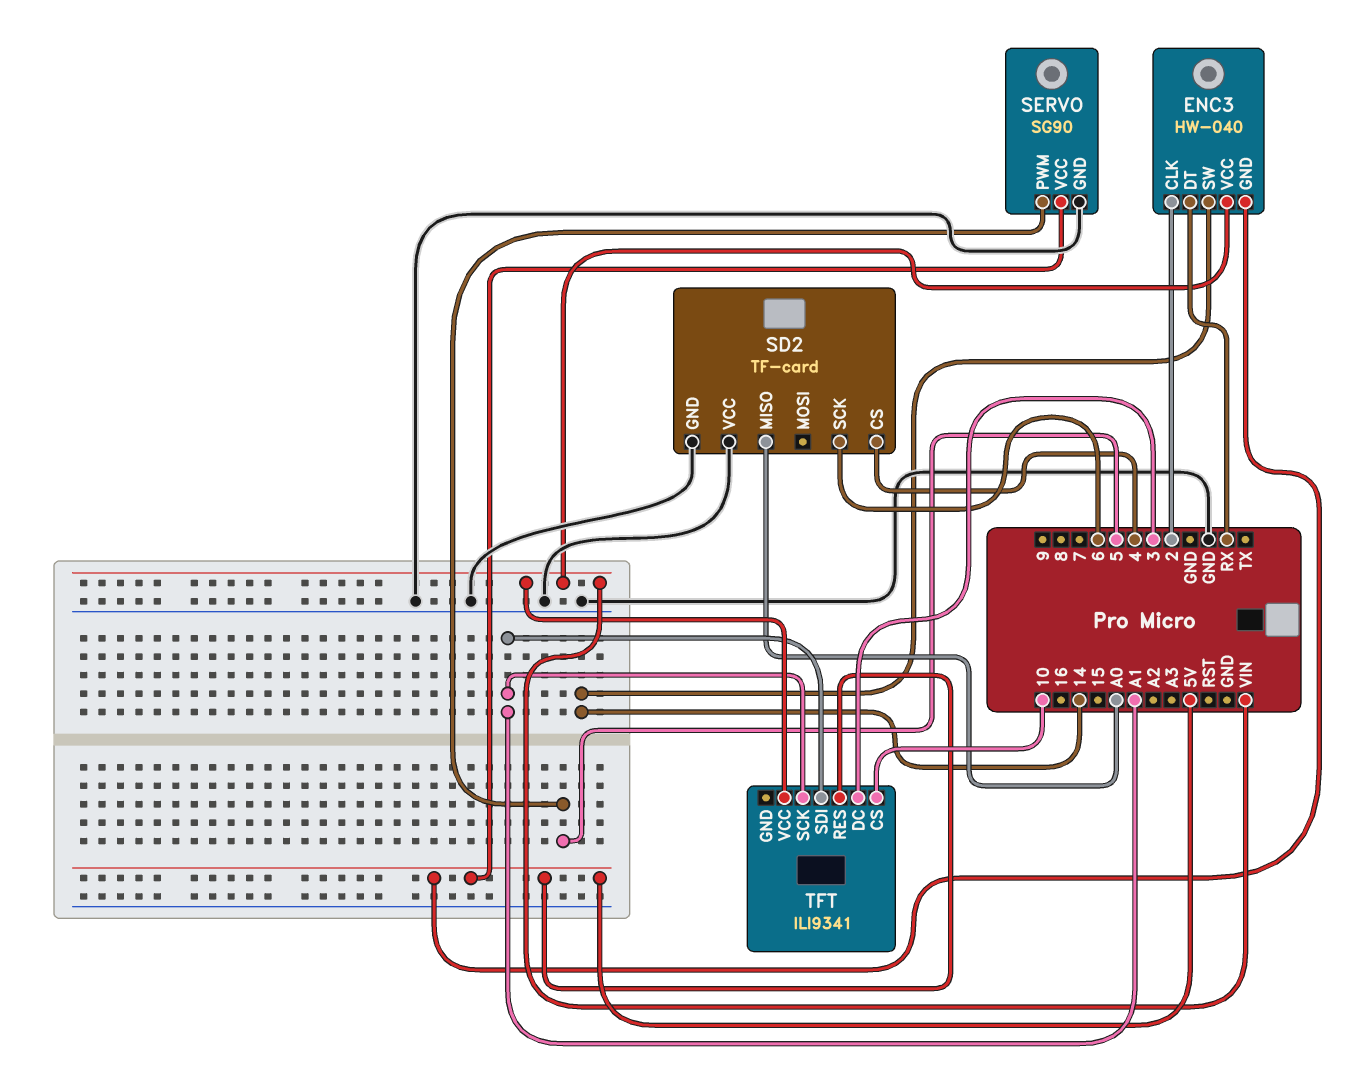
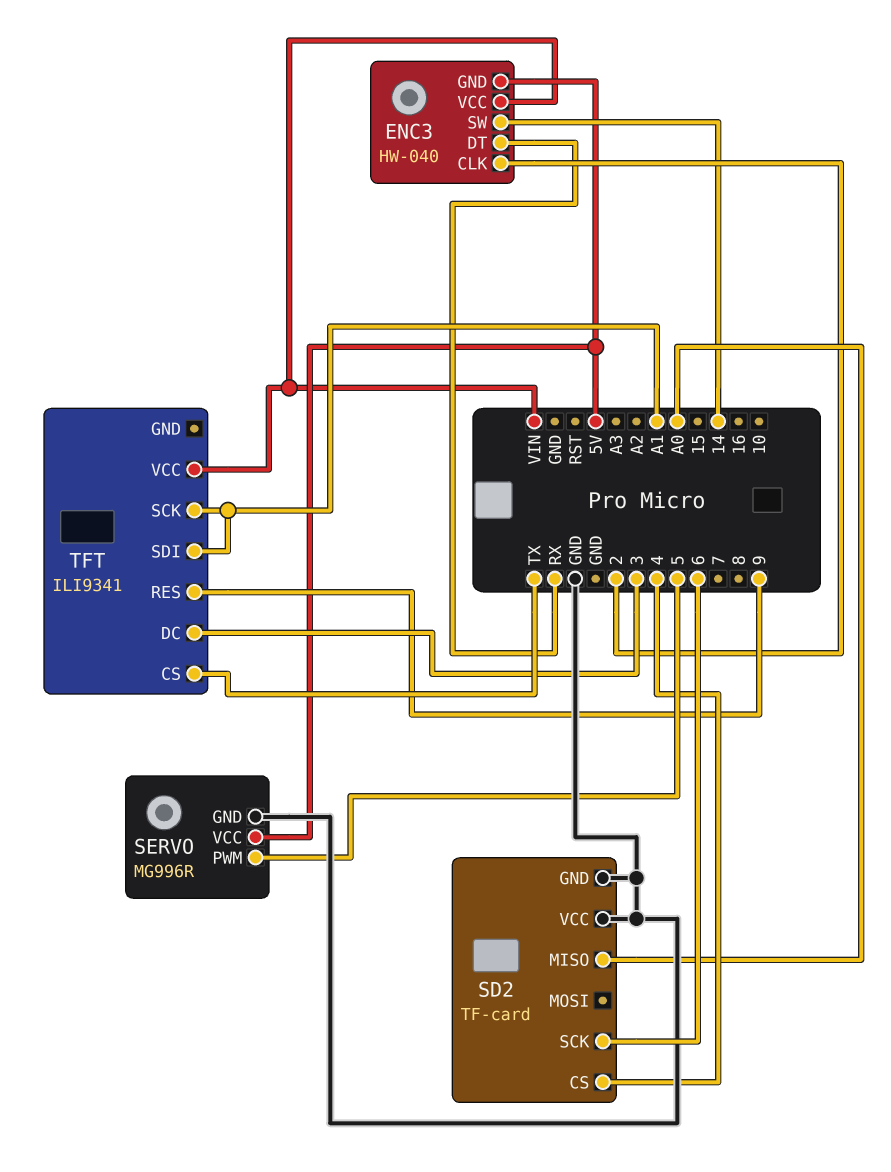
SERVO: SG90 -> MG996R
TFT pin CS: 10 -> TX
TFT pin RES: 5V -> 9

